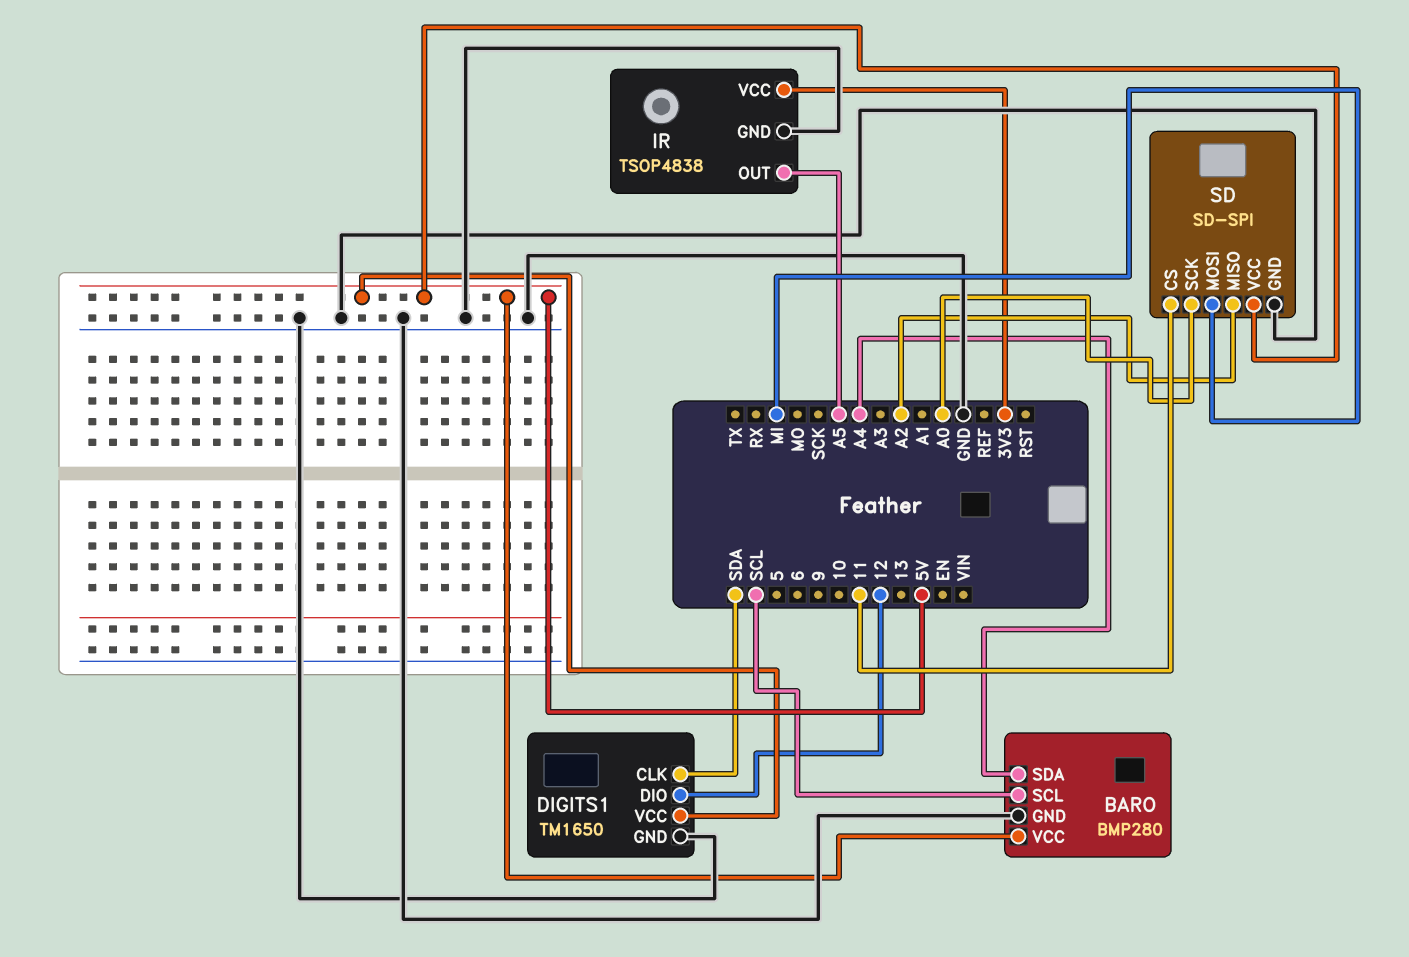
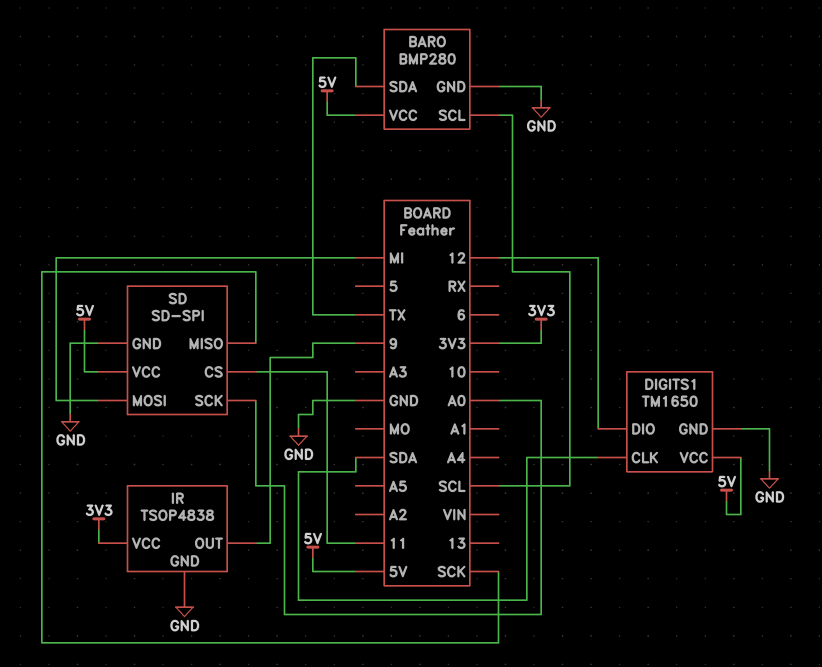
BARO pin SDA: A4 -> TX
IR pin OUT: A5 -> 9
SD pin MISO: A2 -> SCK

